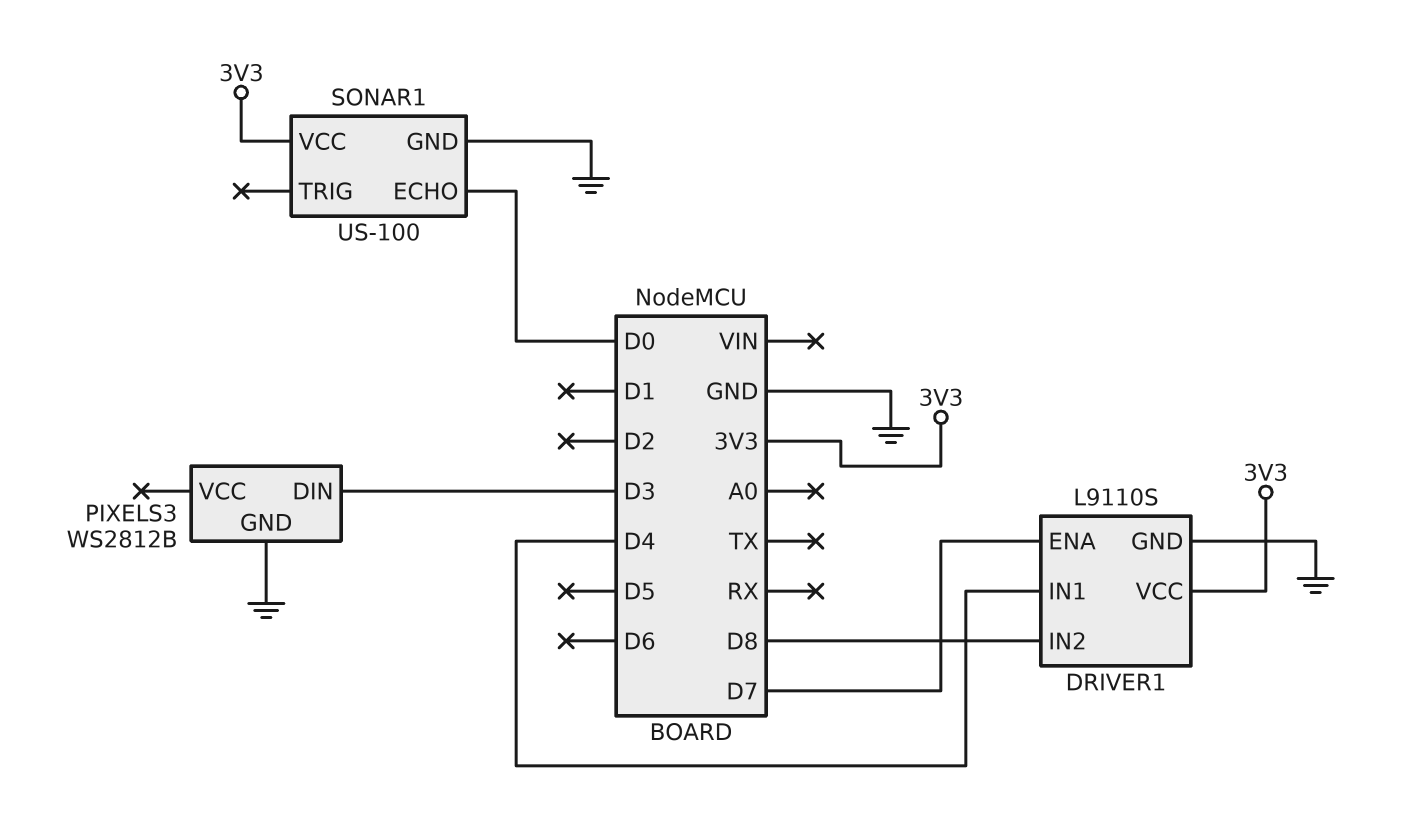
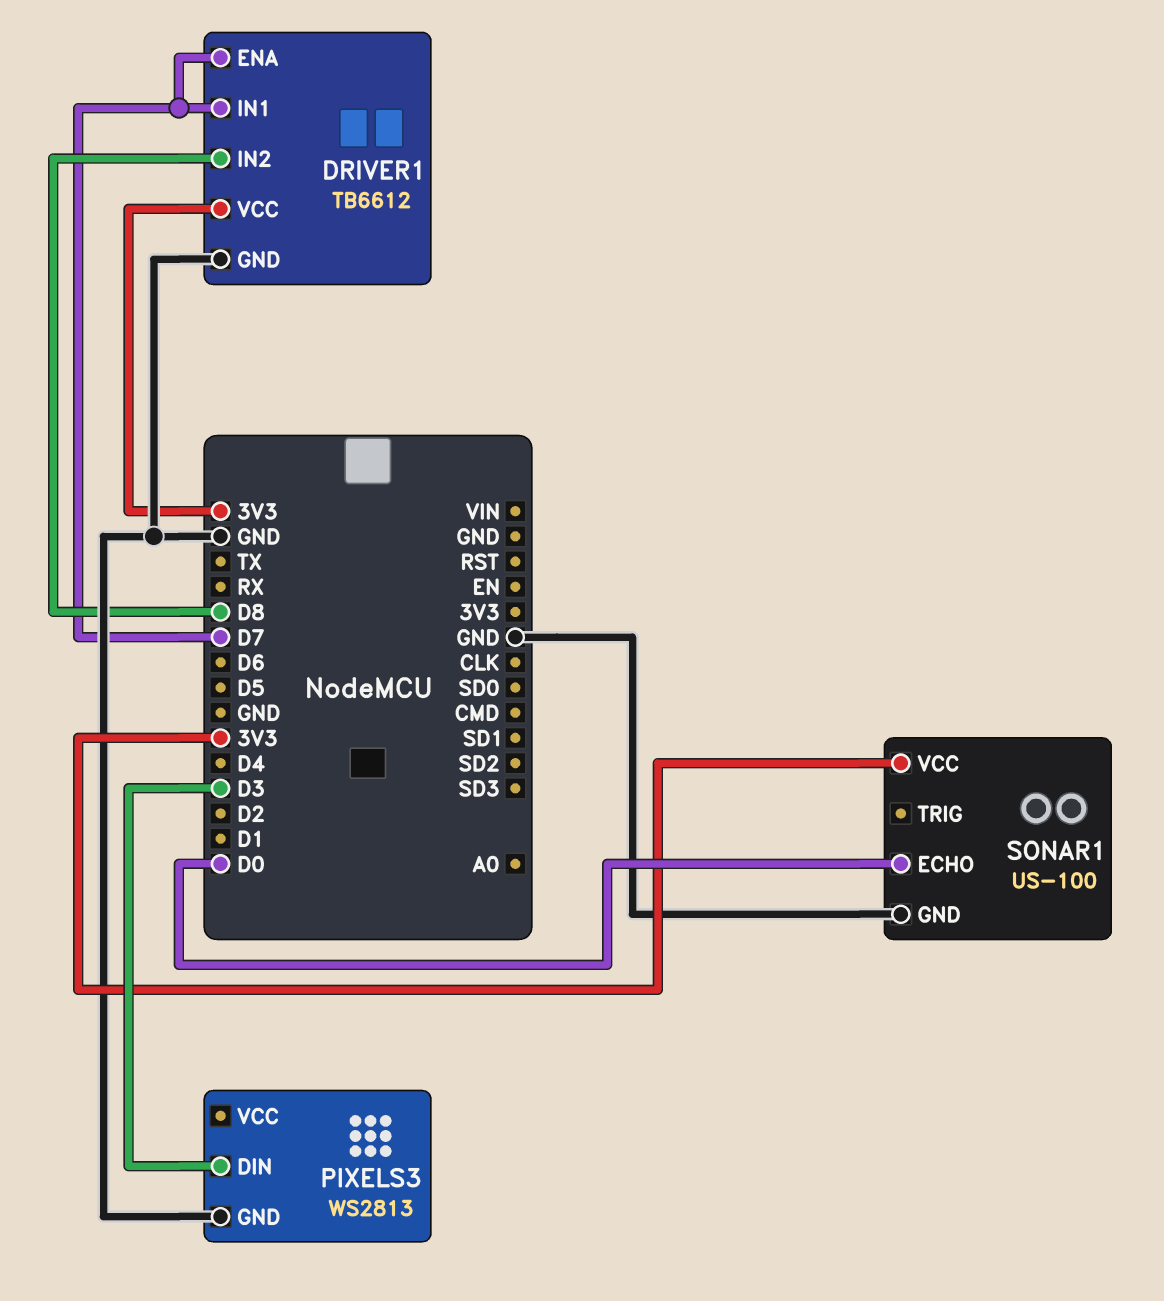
DRIVER1: L9110S -> TB6612
DRIVER1 pin IN1: D4 -> D7
PIXELS3: WS2812B -> WS2813

